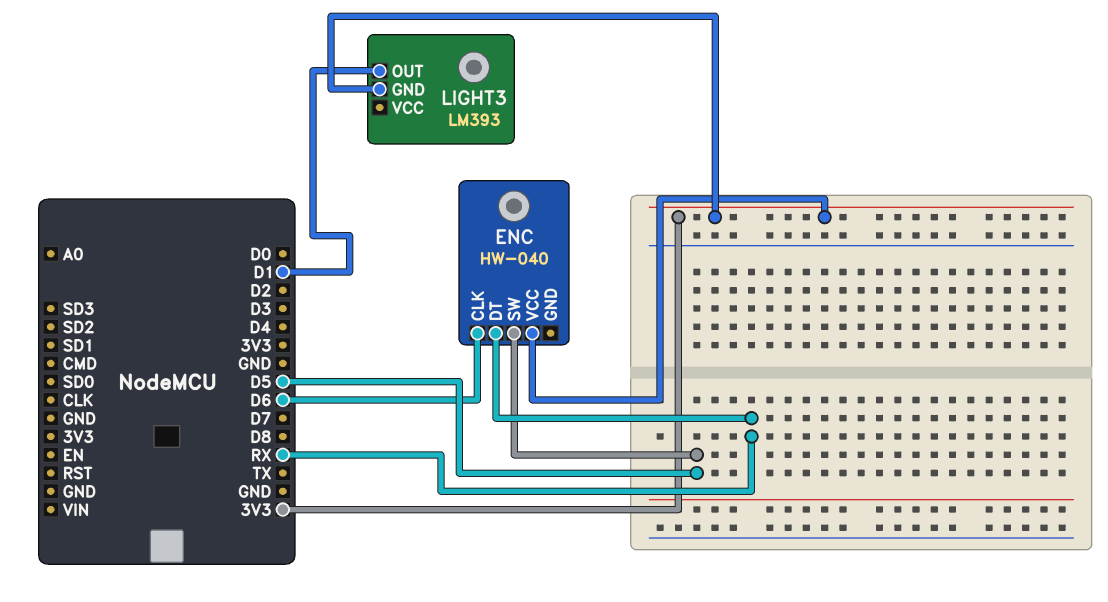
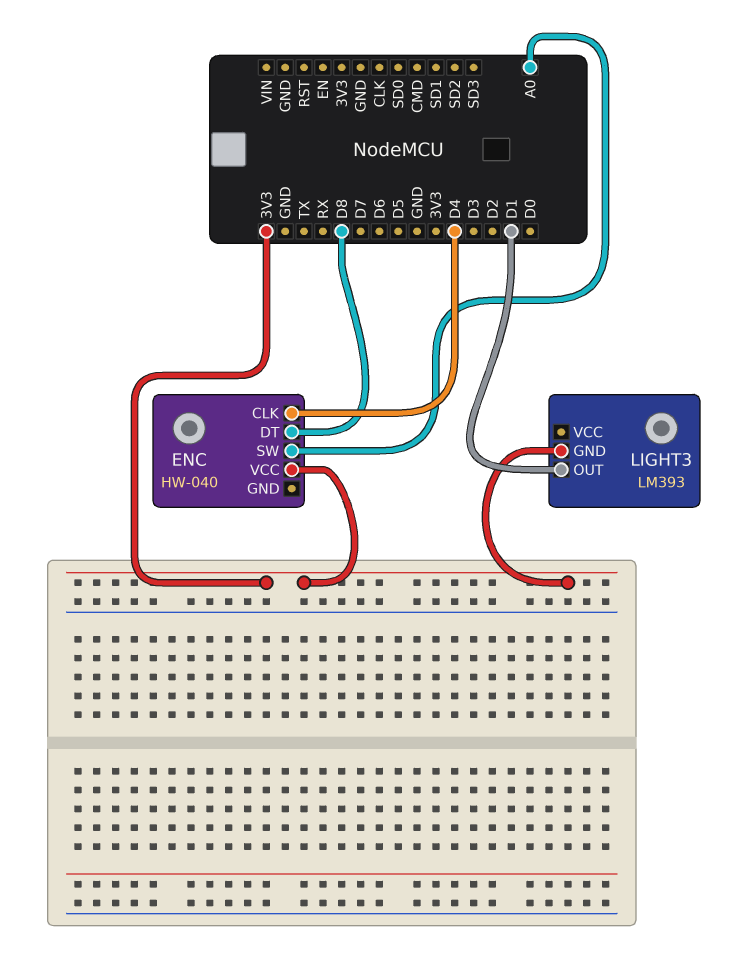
ENC pin CLK: D6 -> D4
ENC pin DT: RX -> D8
ENC pin SW: D5 -> A0

